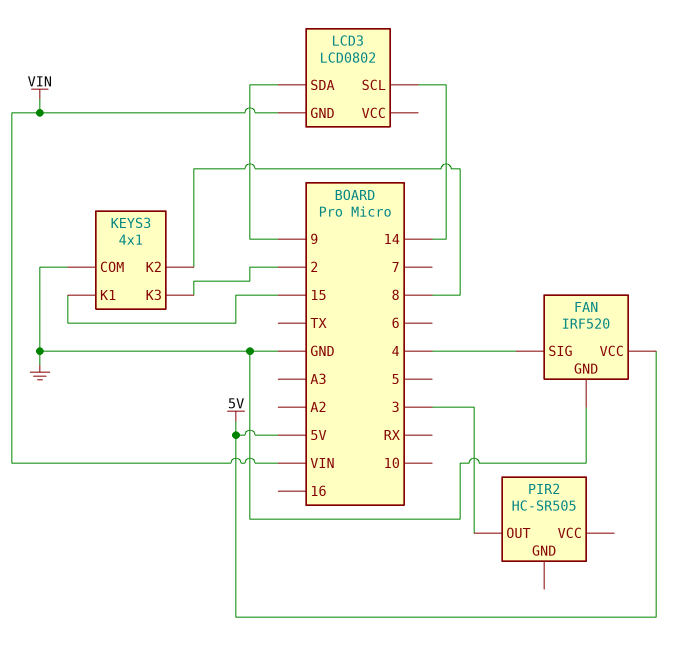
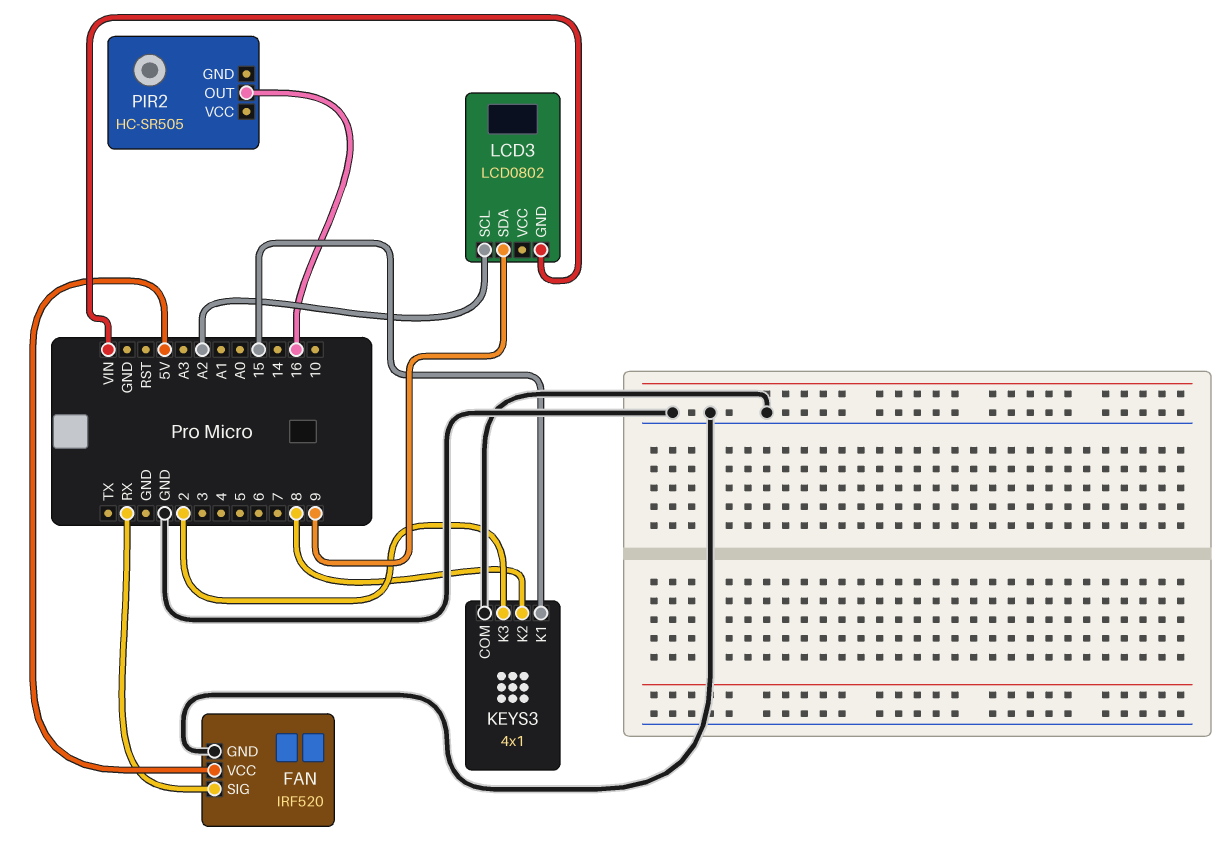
FAN pin SIG: 4 -> RX
LCD3 pin SCL: 14 -> A2
PIR2 pin OUT: 3 -> 16

